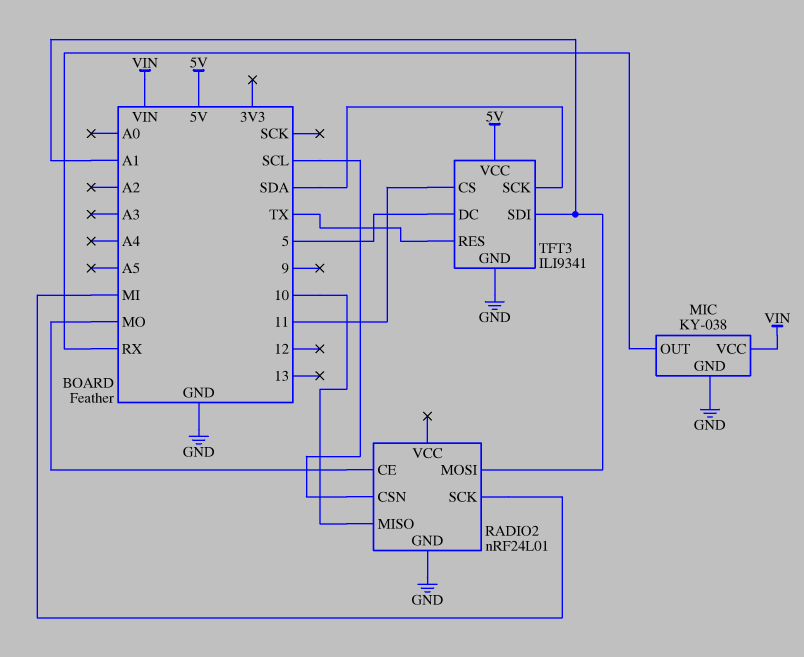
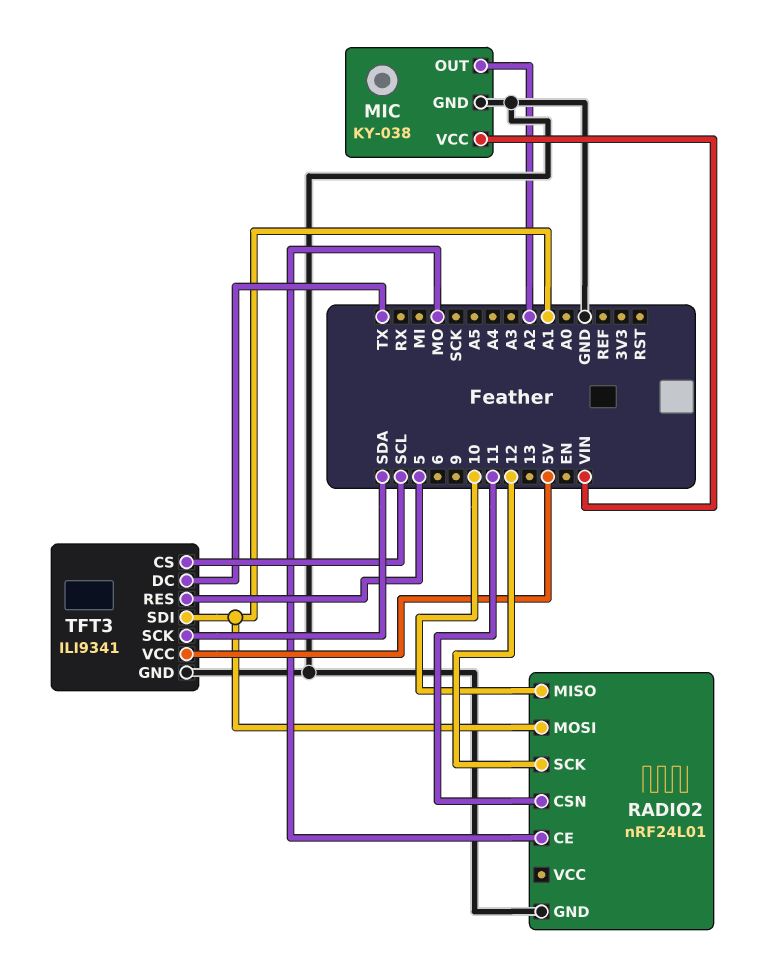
MIC pin OUT: RX -> A2
RADIO2 pin CSN: SCL -> 11
RADIO2 pin SCK: MI -> 12
TFT3 pin CS: 11 -> SCL
TFT3 pin DC: 5 -> TX
TFT3 pin RES: TX -> 5

